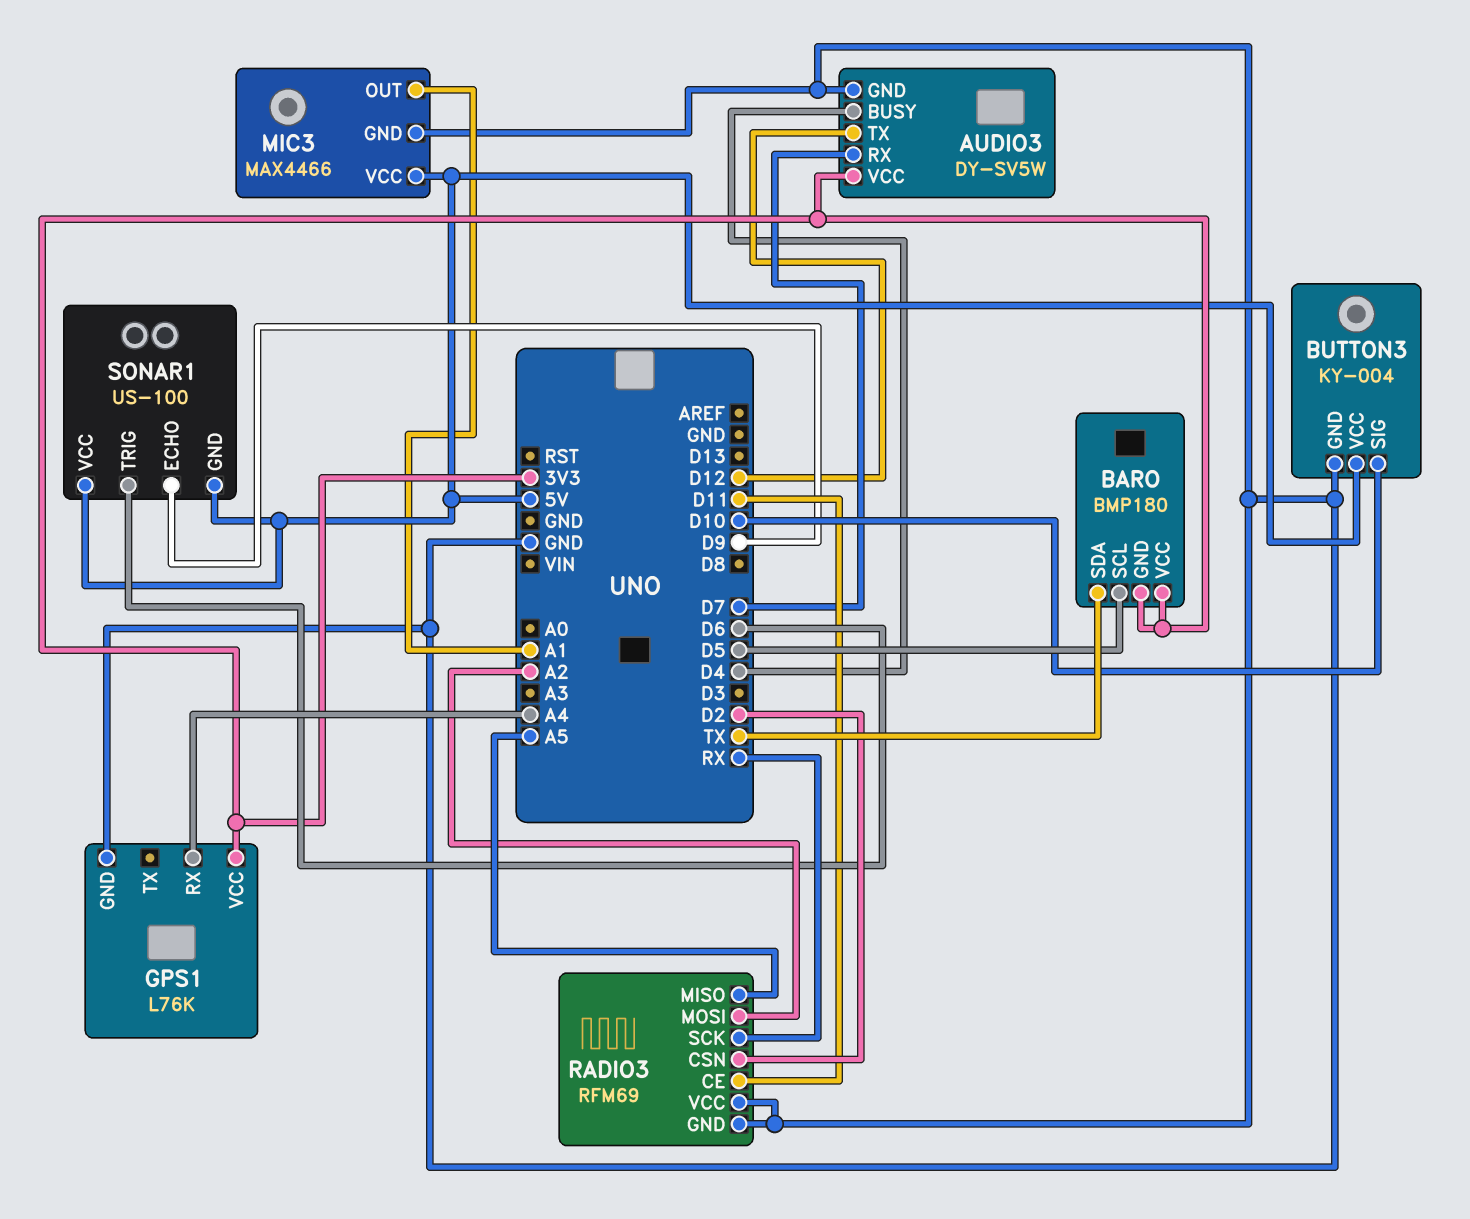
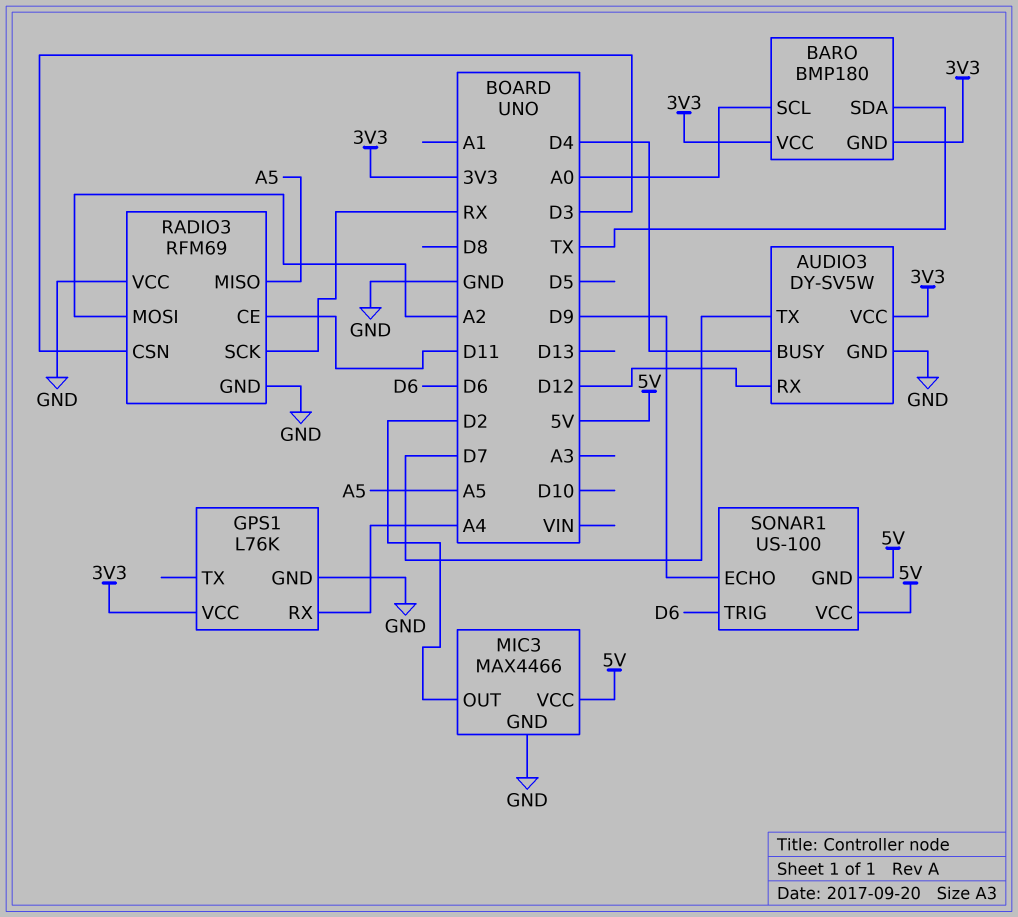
AUDIO3 pin RX: D7 -> D12
AUDIO3 pin TX: D12 -> D7
BARO pin SCL: D5 -> A0
BUTTON3: KY-004 -> none
BUTTON3 pin GND: GND -> none
BUTTON3 pin SIG: D10 -> none
BUTTON3 pin VCC: 5V -> none
MIC3 pin OUT: A1 -> D2
RADIO3 pin CSN: D2 -> D3

